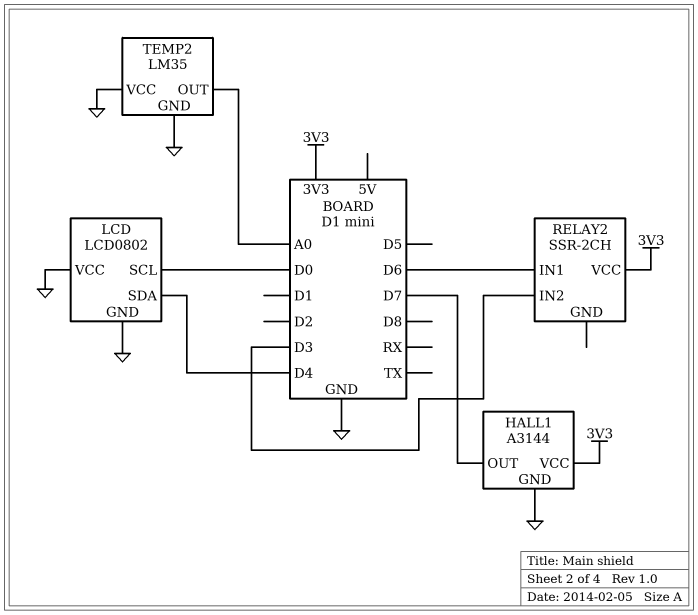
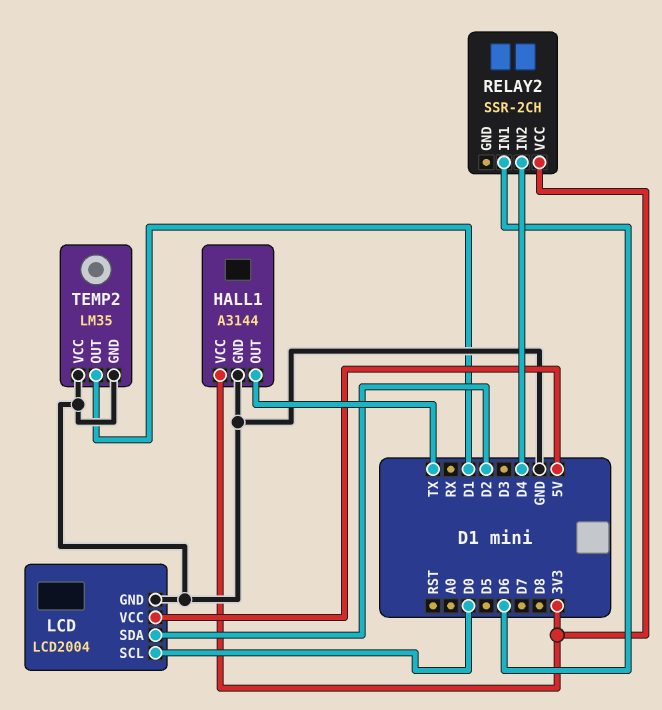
HALL1 pin OUT: D7 -> TX
LCD: LCD0802 -> LCD2004
LCD pin SDA: D4 -> D2
LCD pin VCC: GND -> 5V
RELAY2 pin IN2: D3 -> D4
TEMP2 pin OUT: A0 -> D1

